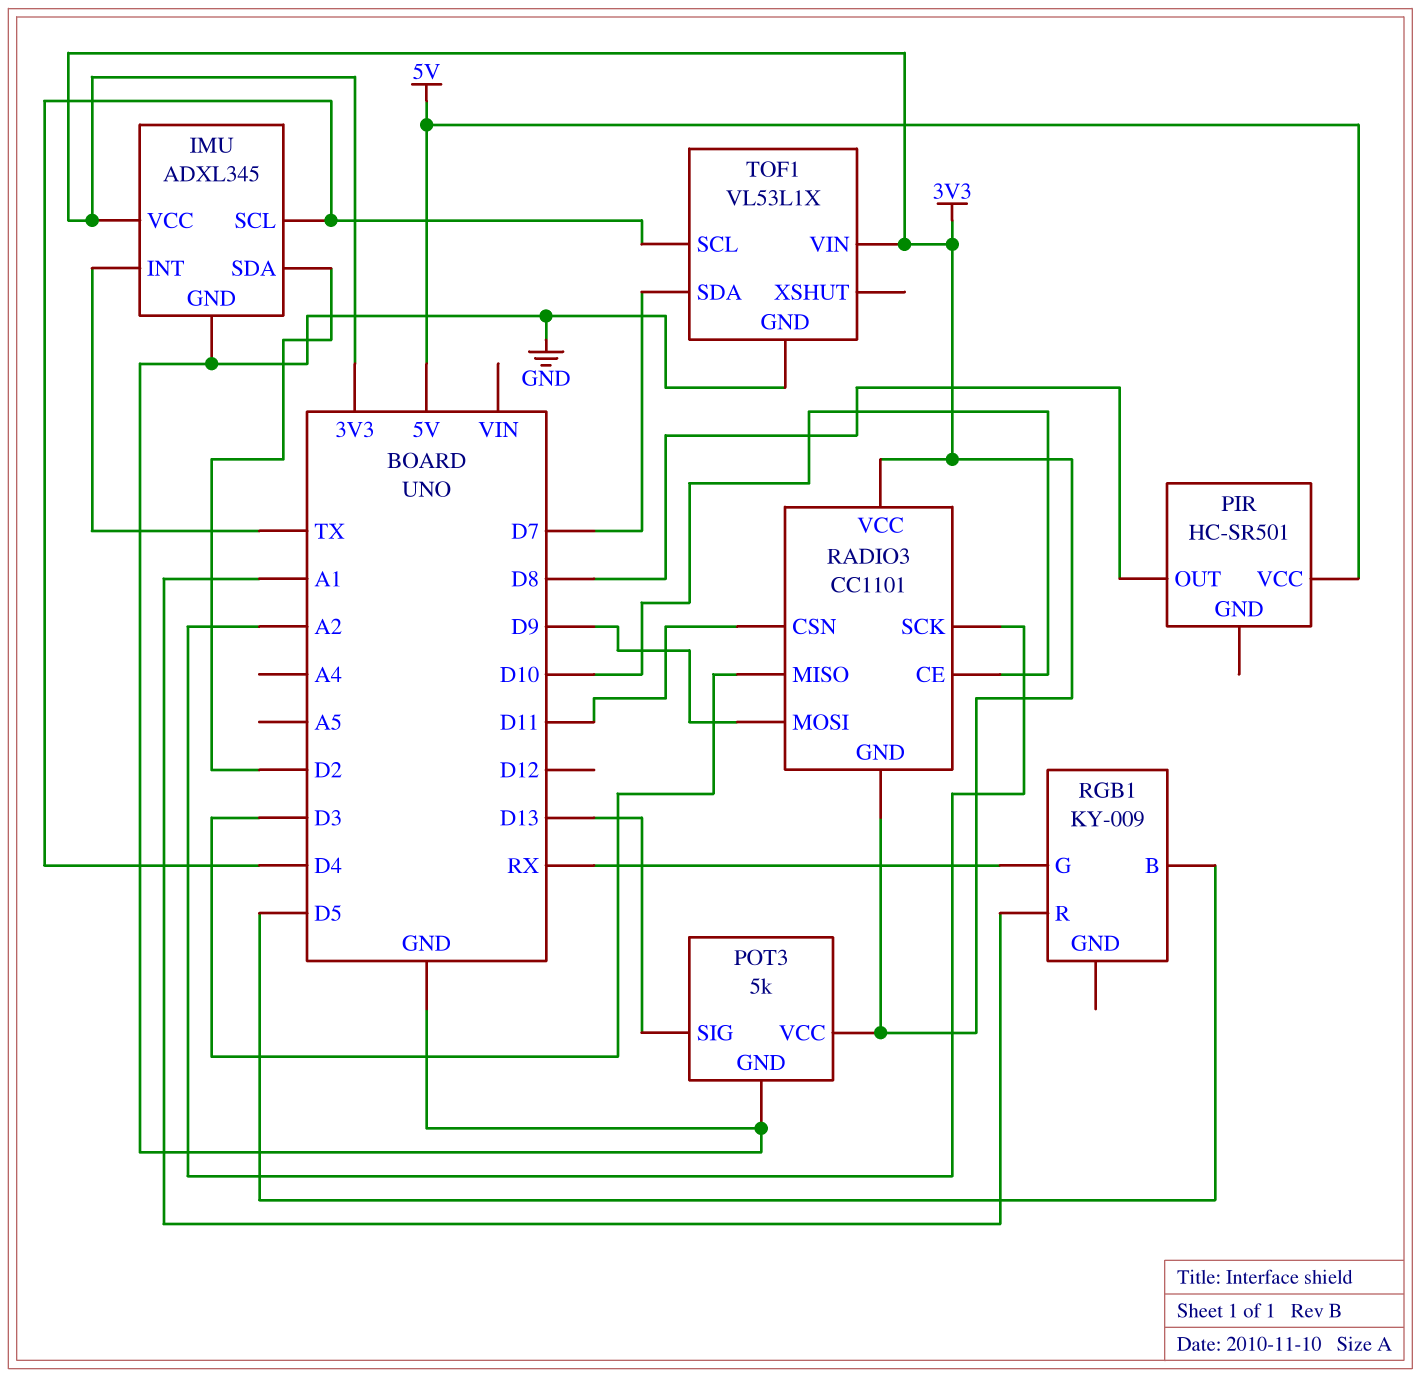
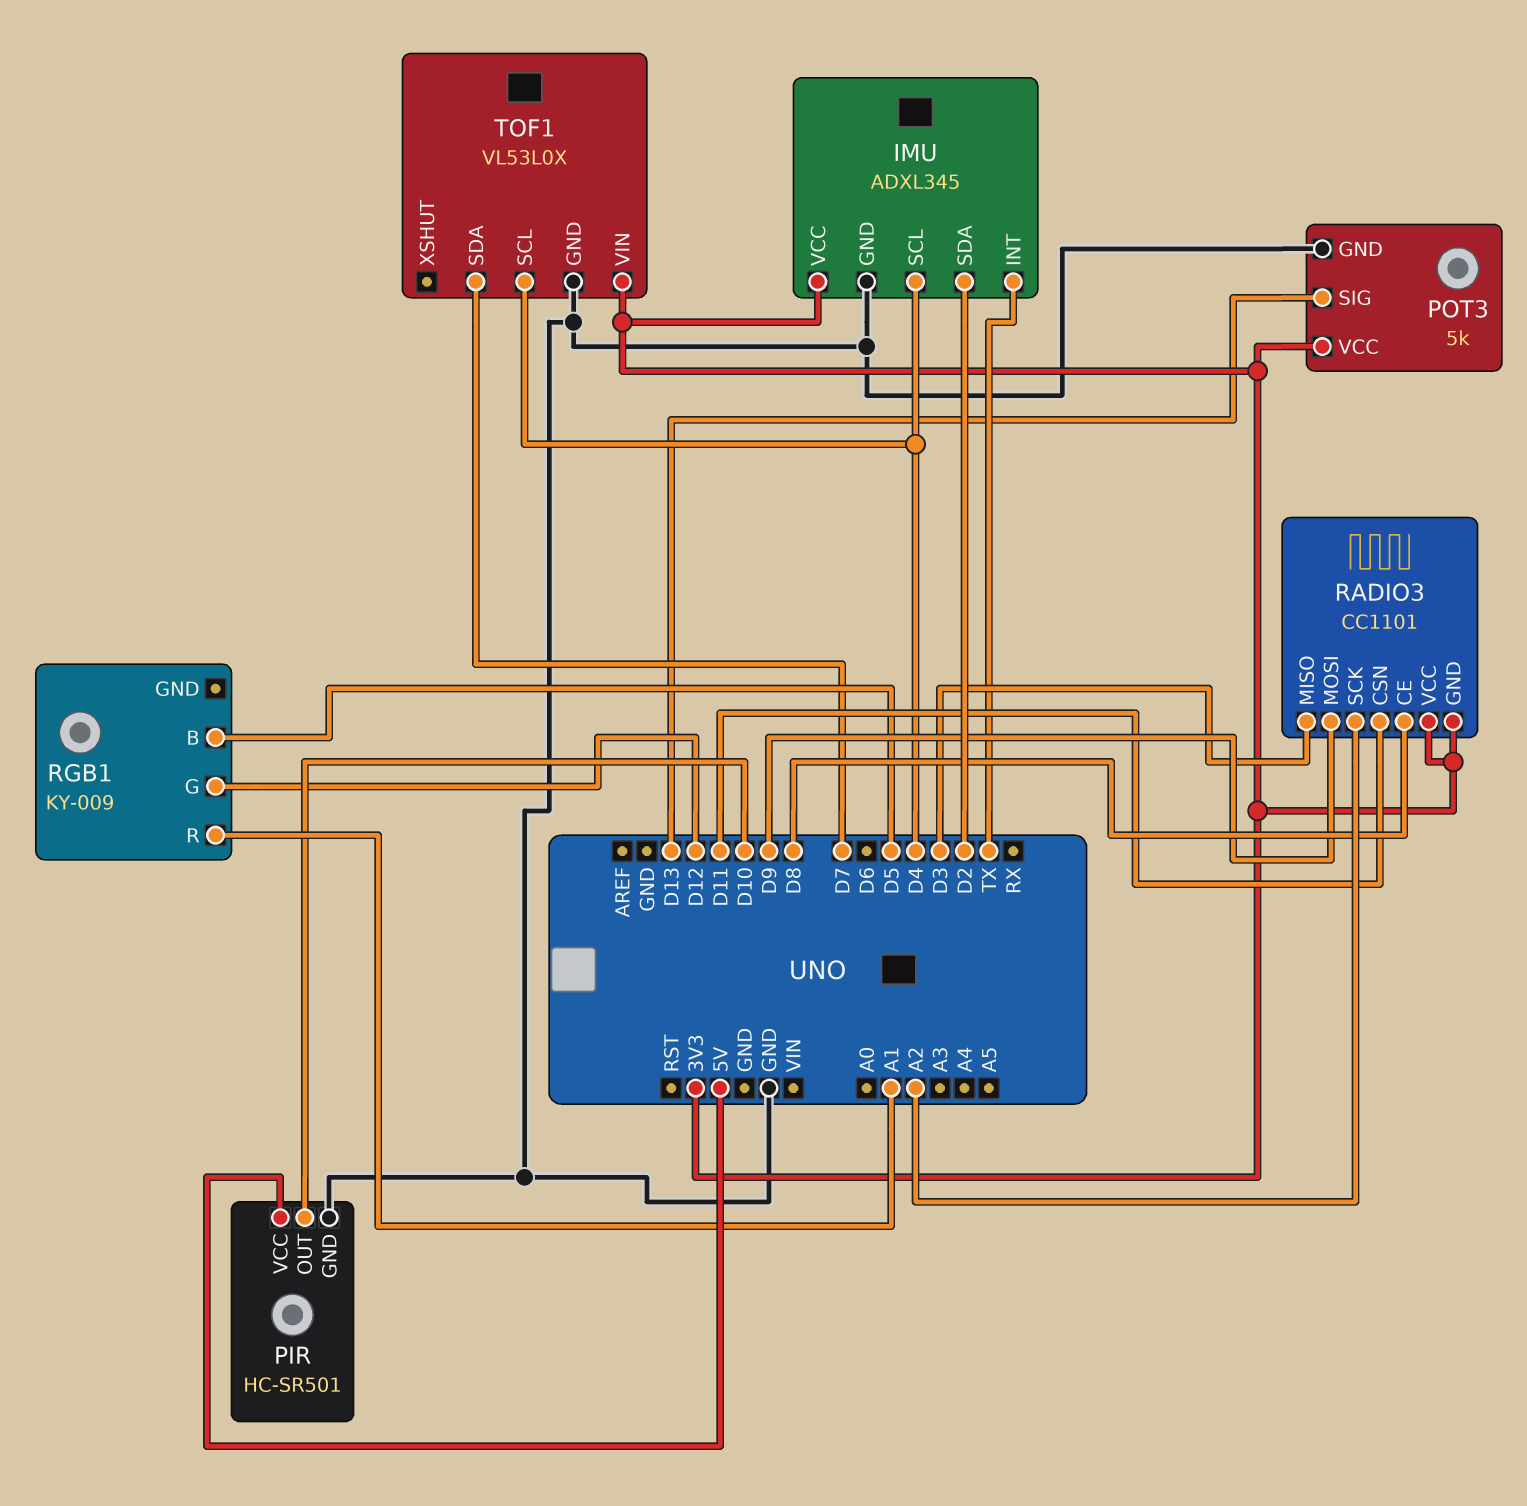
PIR pin GND: none -> GND
PIR pin OUT: D8 -> D10
RADIO3 pin CE: D10 -> D8
RGB1 pin G: RX -> D12
TOF1: VL53L1X -> VL53L0X

